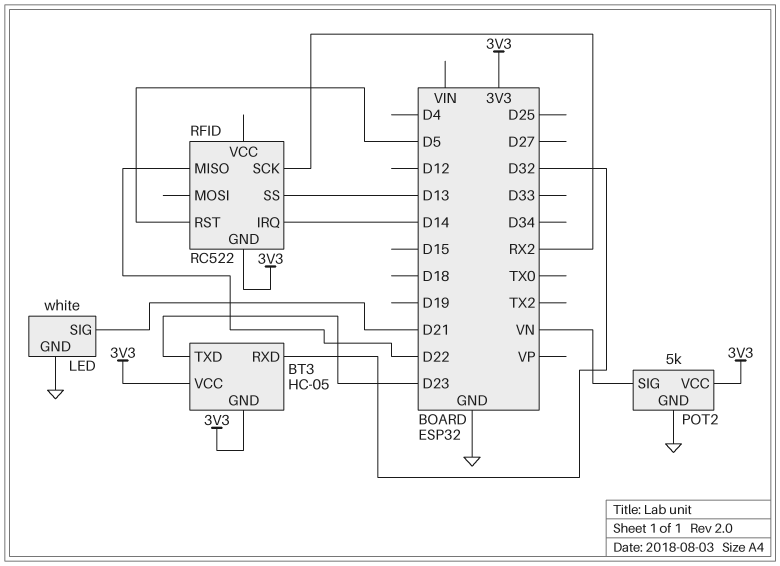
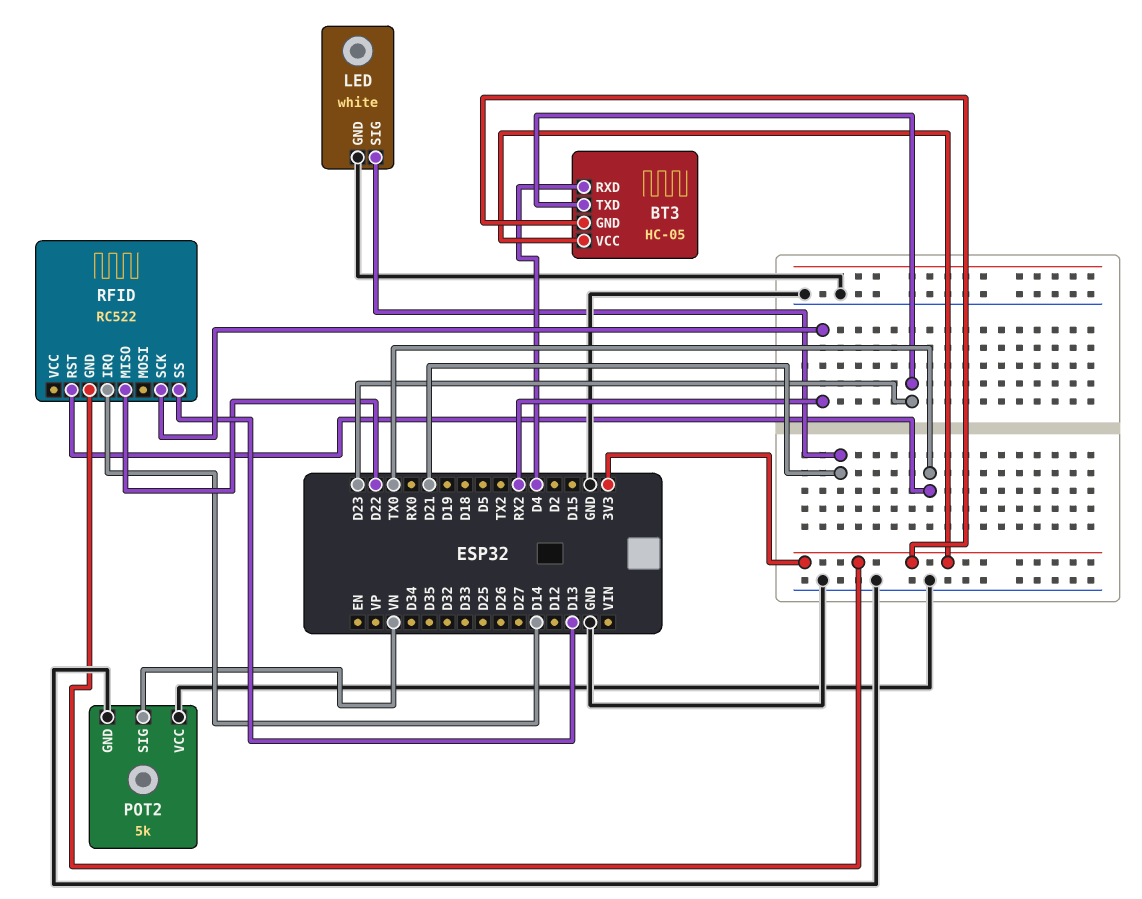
BT3 pin RXD: D32 -> D4
POT2 pin VCC: 3V3 -> GND
RFID pin RST: D5 -> TX0

